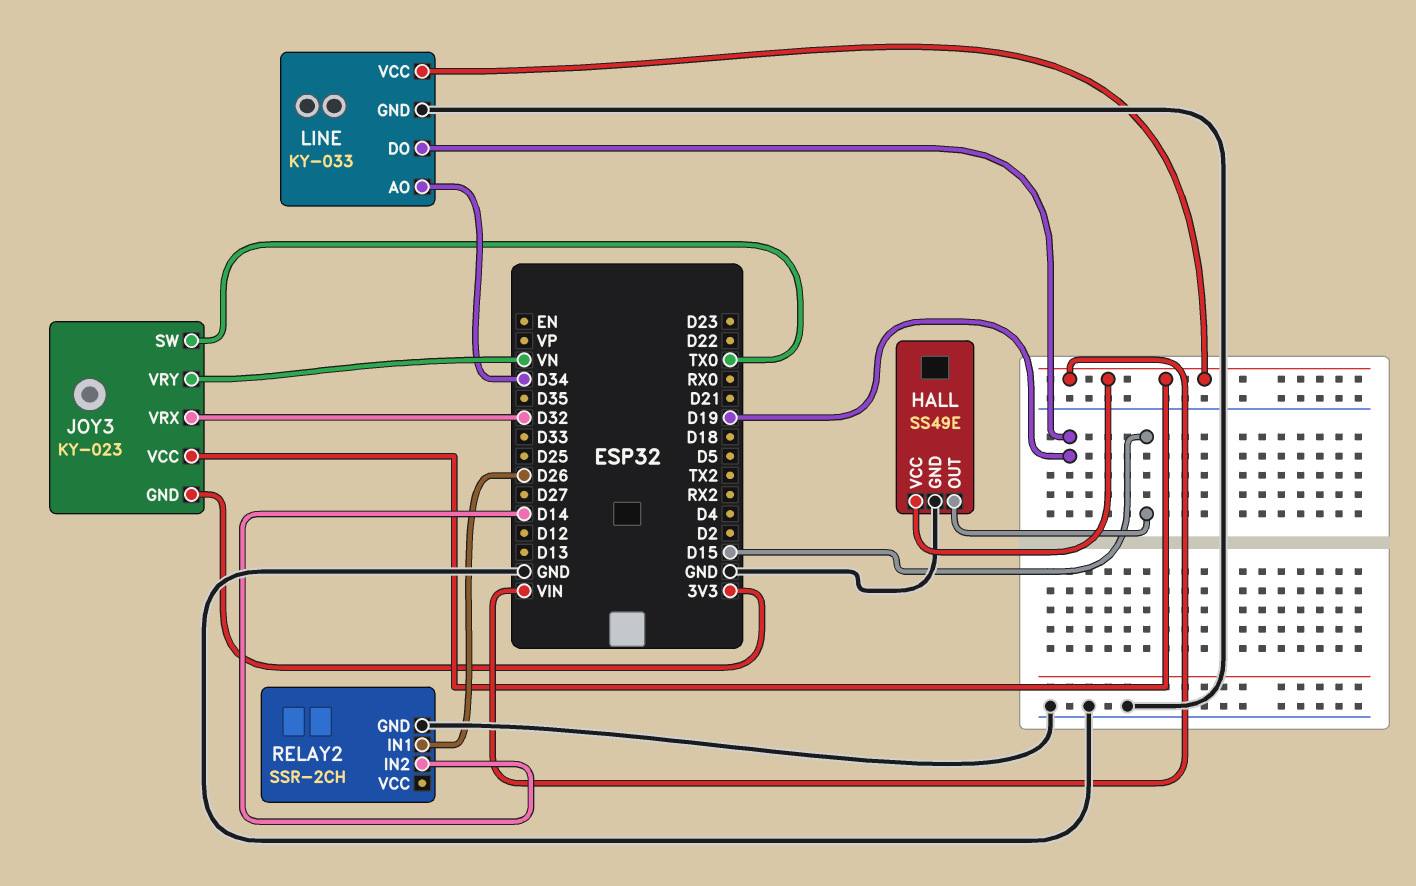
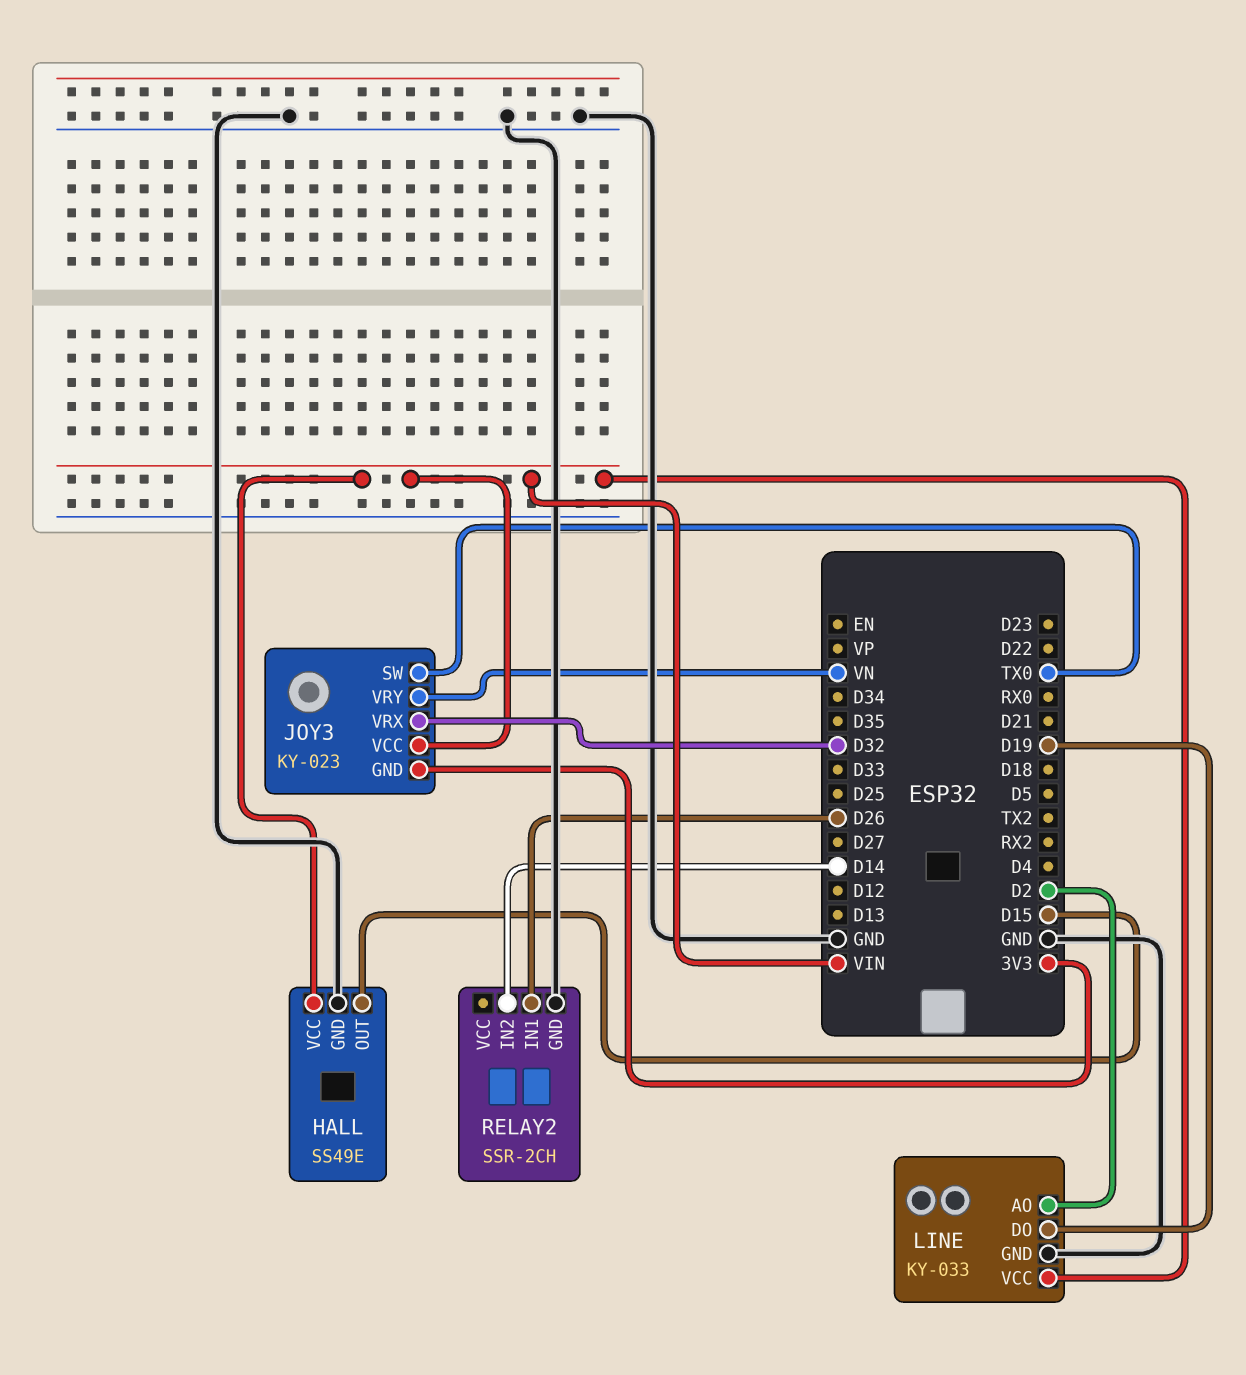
LINE pin AO: D34 -> D2

